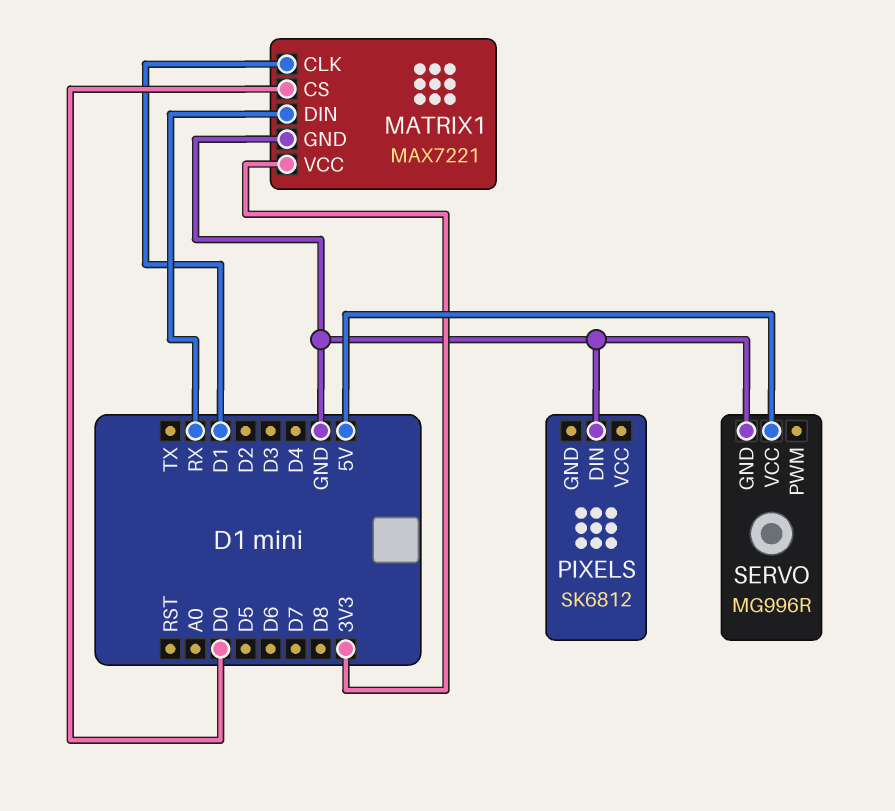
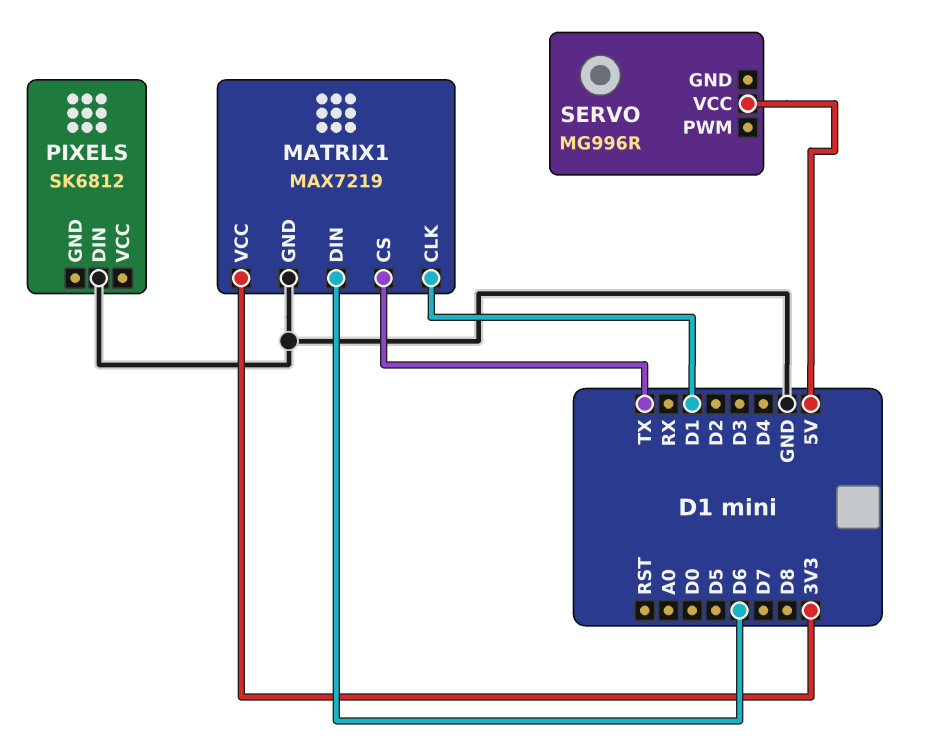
MATRIX1: MAX7221 -> MAX7219
MATRIX1 pin CS: D0 -> TX
MATRIX1 pin DIN: RX -> D6
SERVO pin GND: GND -> none

